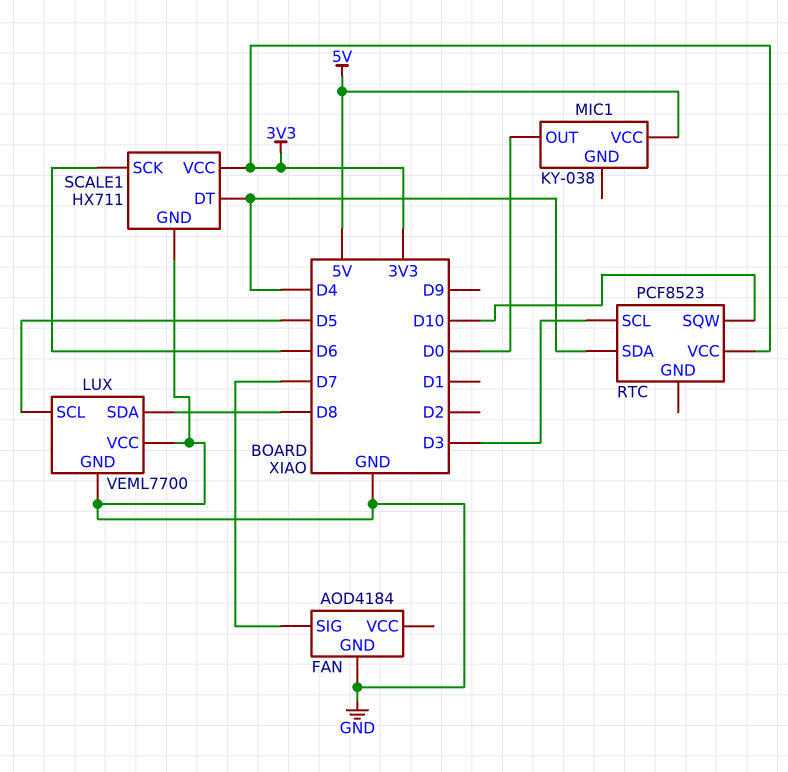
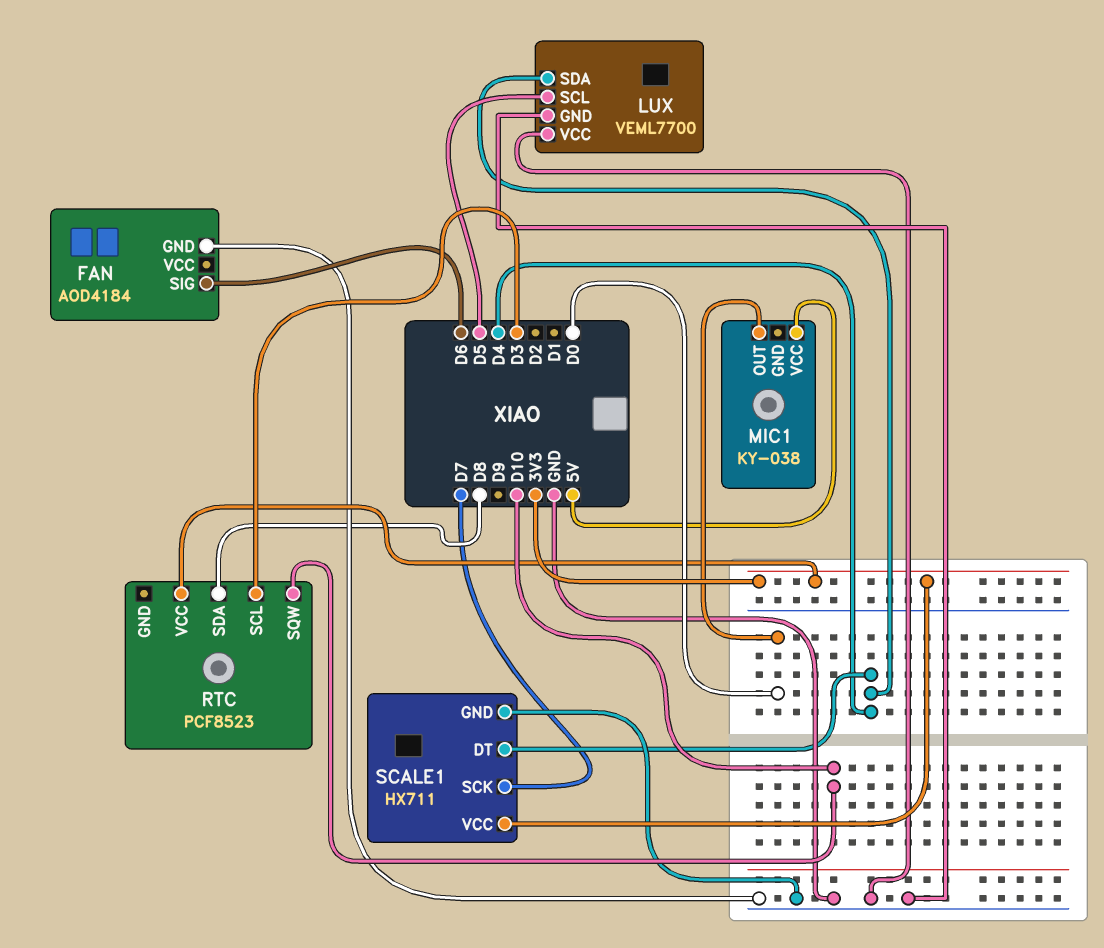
FAN pin SIG: D7 -> D6
LUX pin SDA: D8 -> D4
RTC pin SDA: D4 -> D8
SCALE1 pin SCK: D6 -> D7

